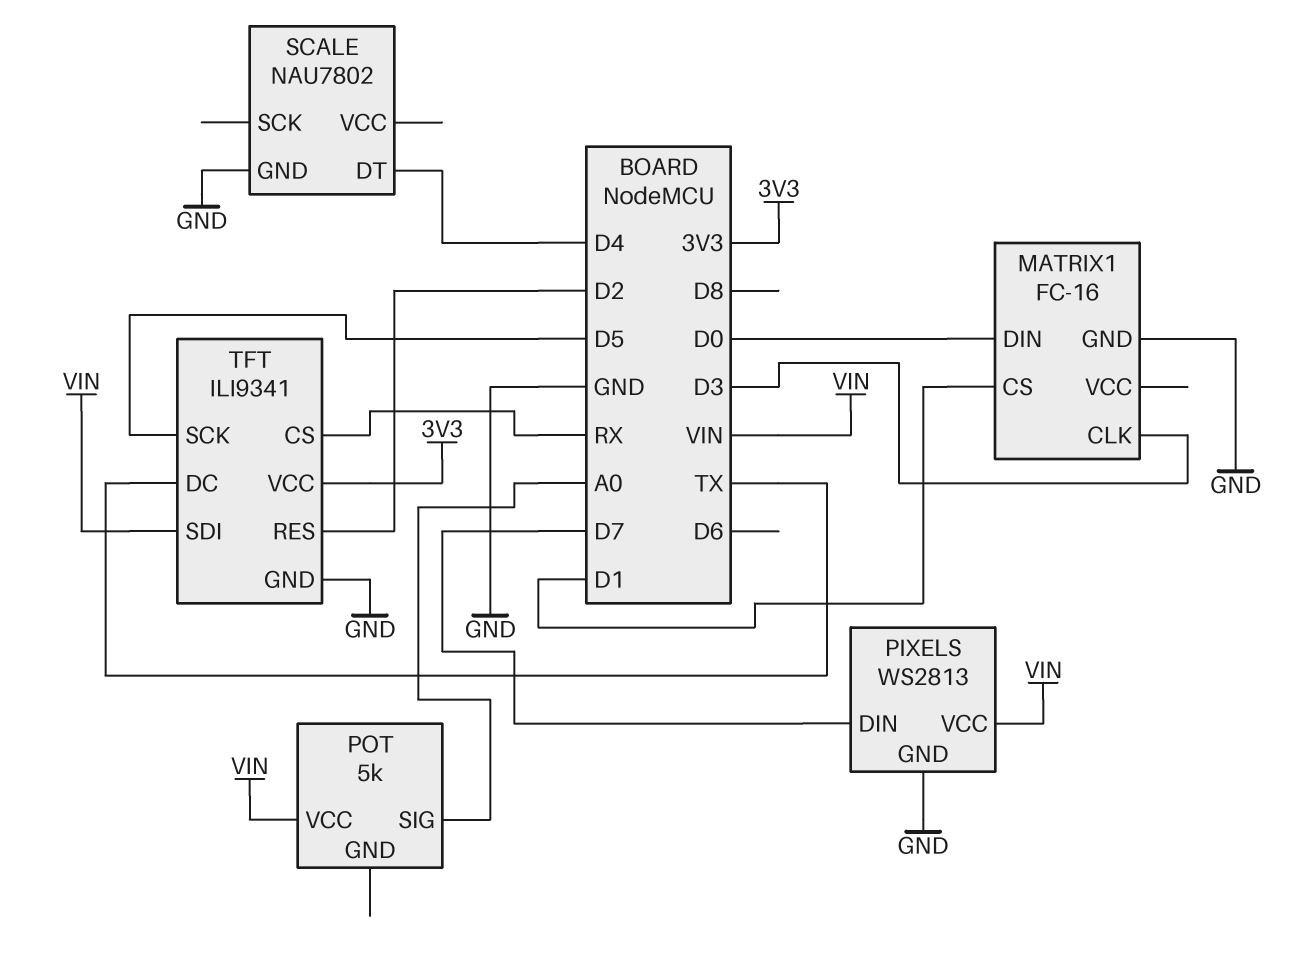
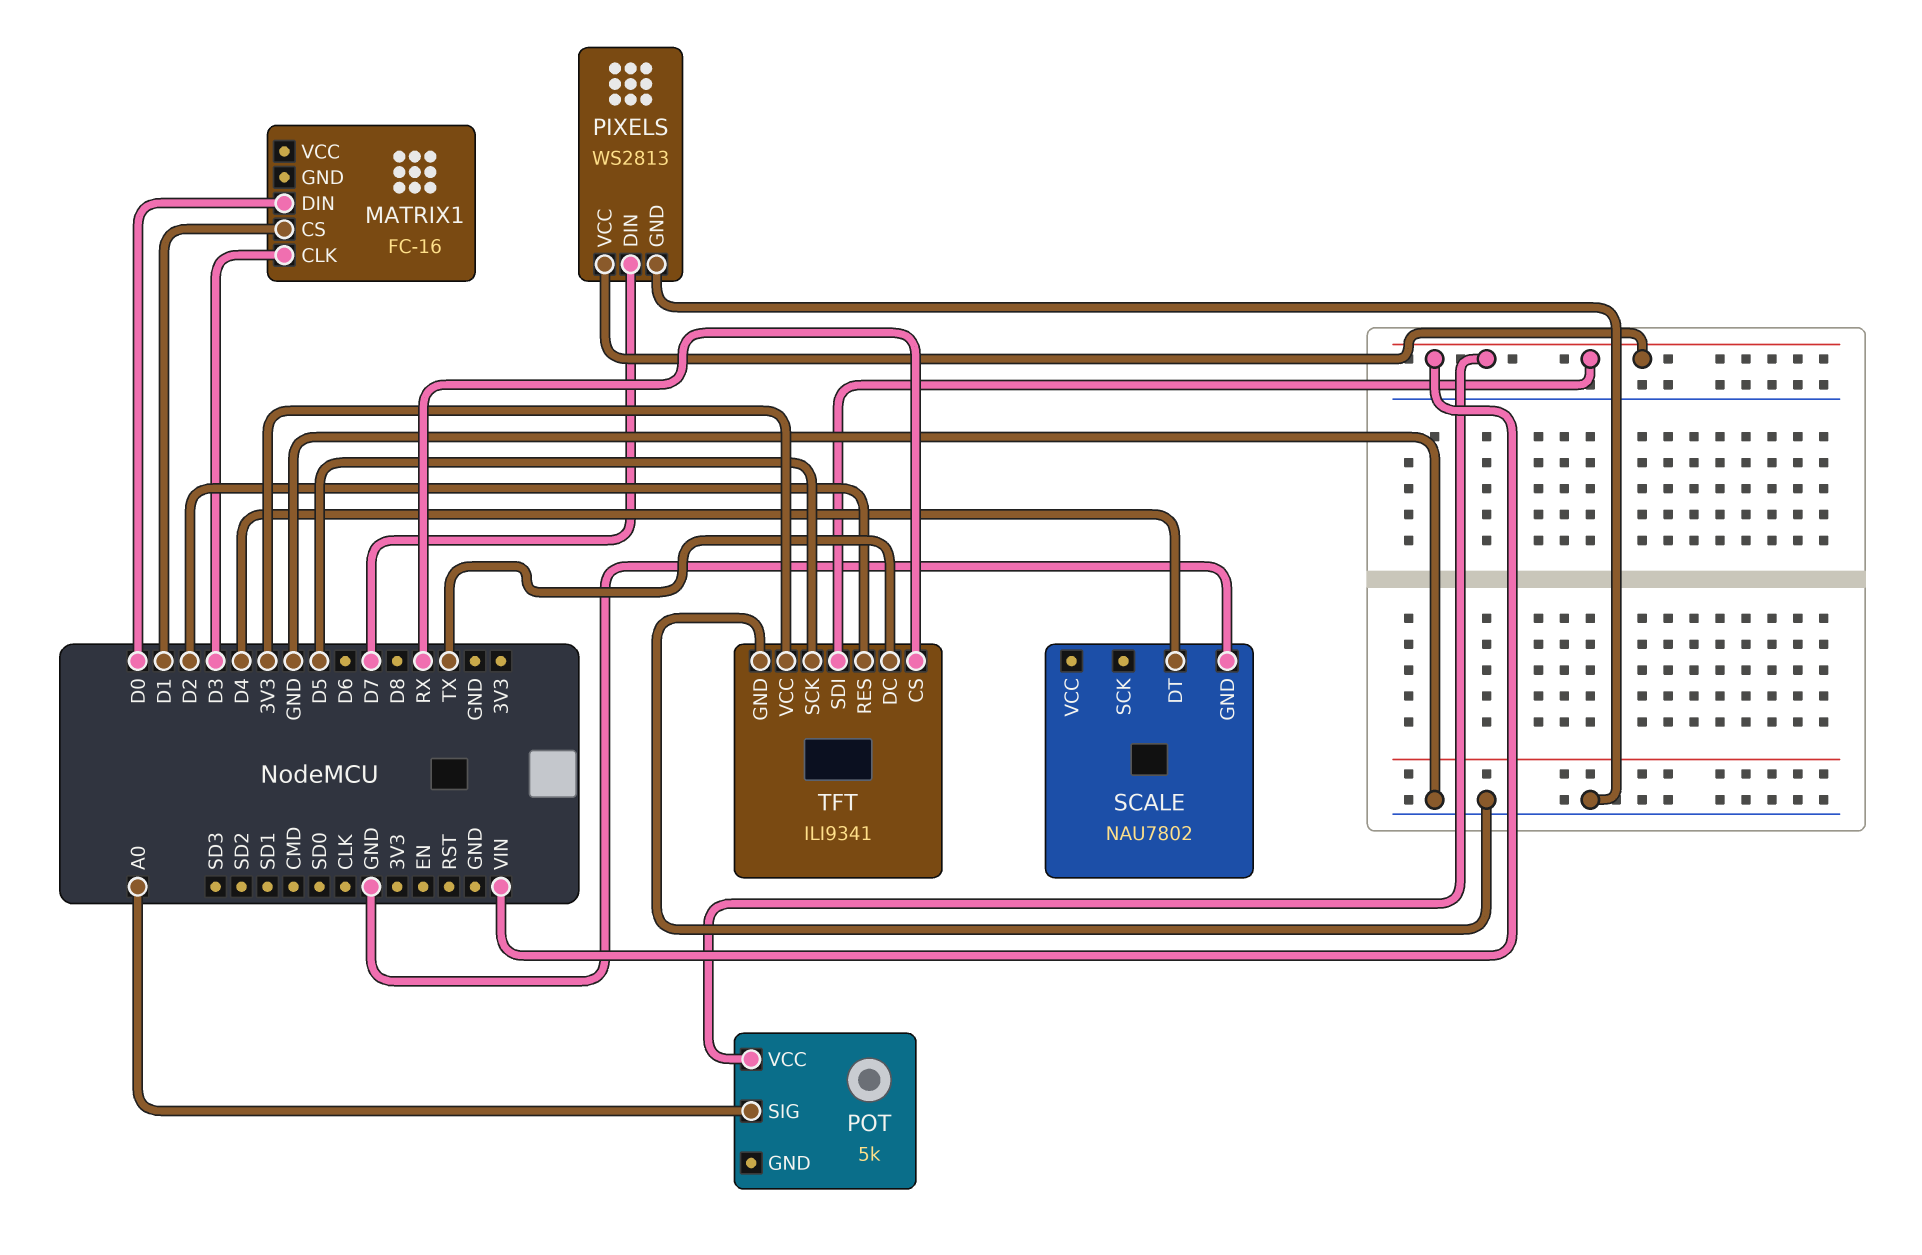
MATRIX1 pin GND: GND -> none

